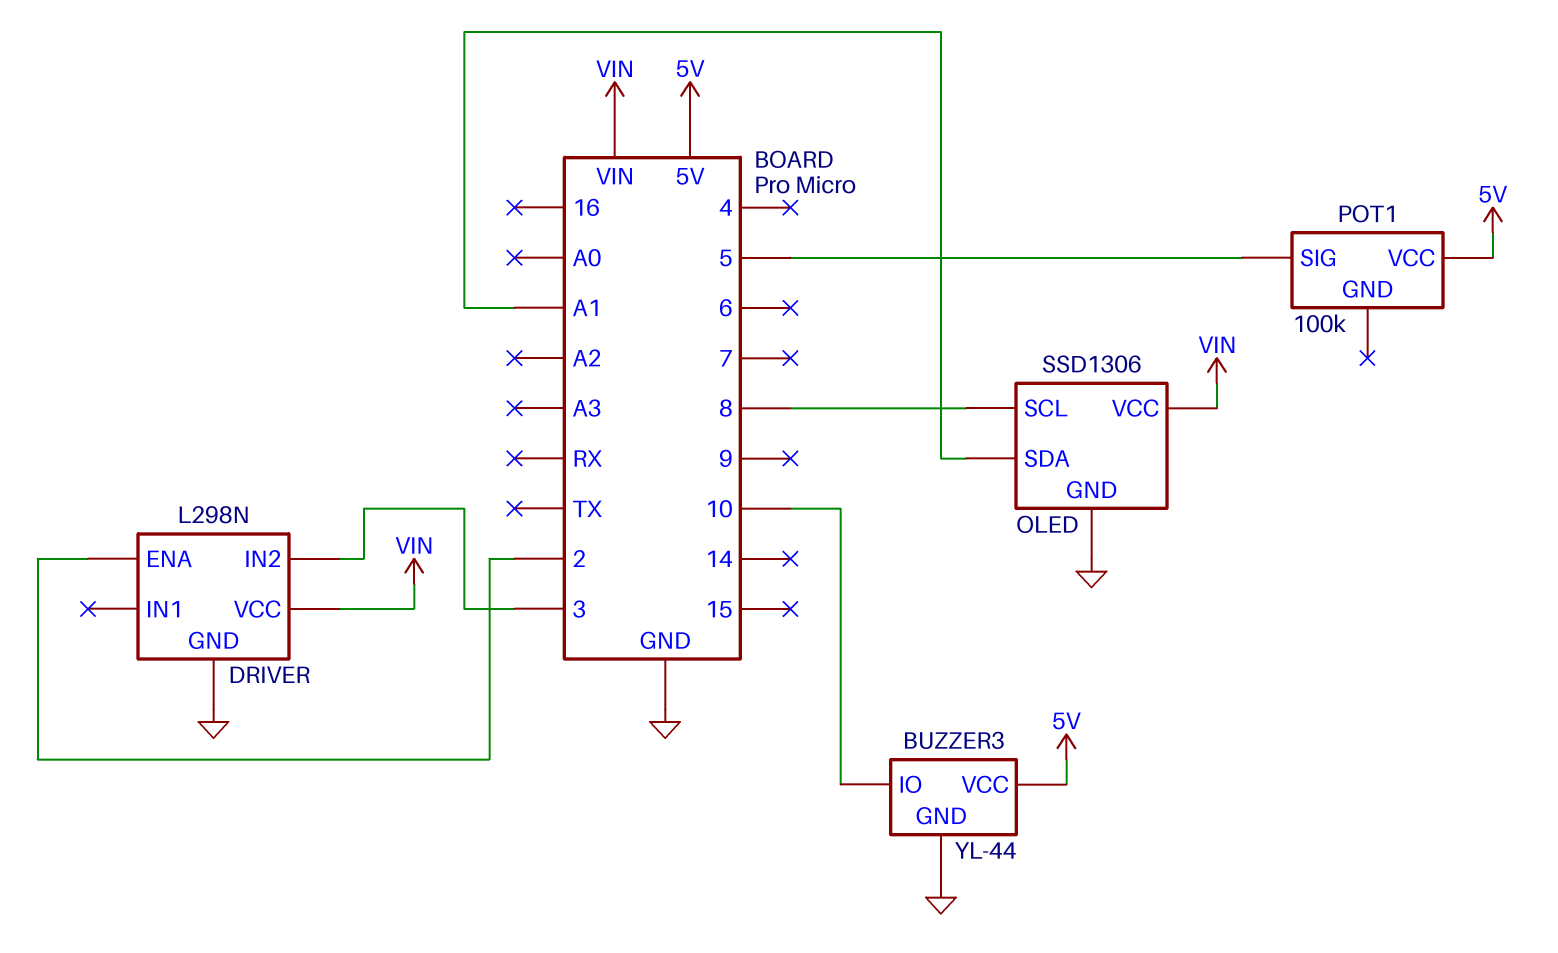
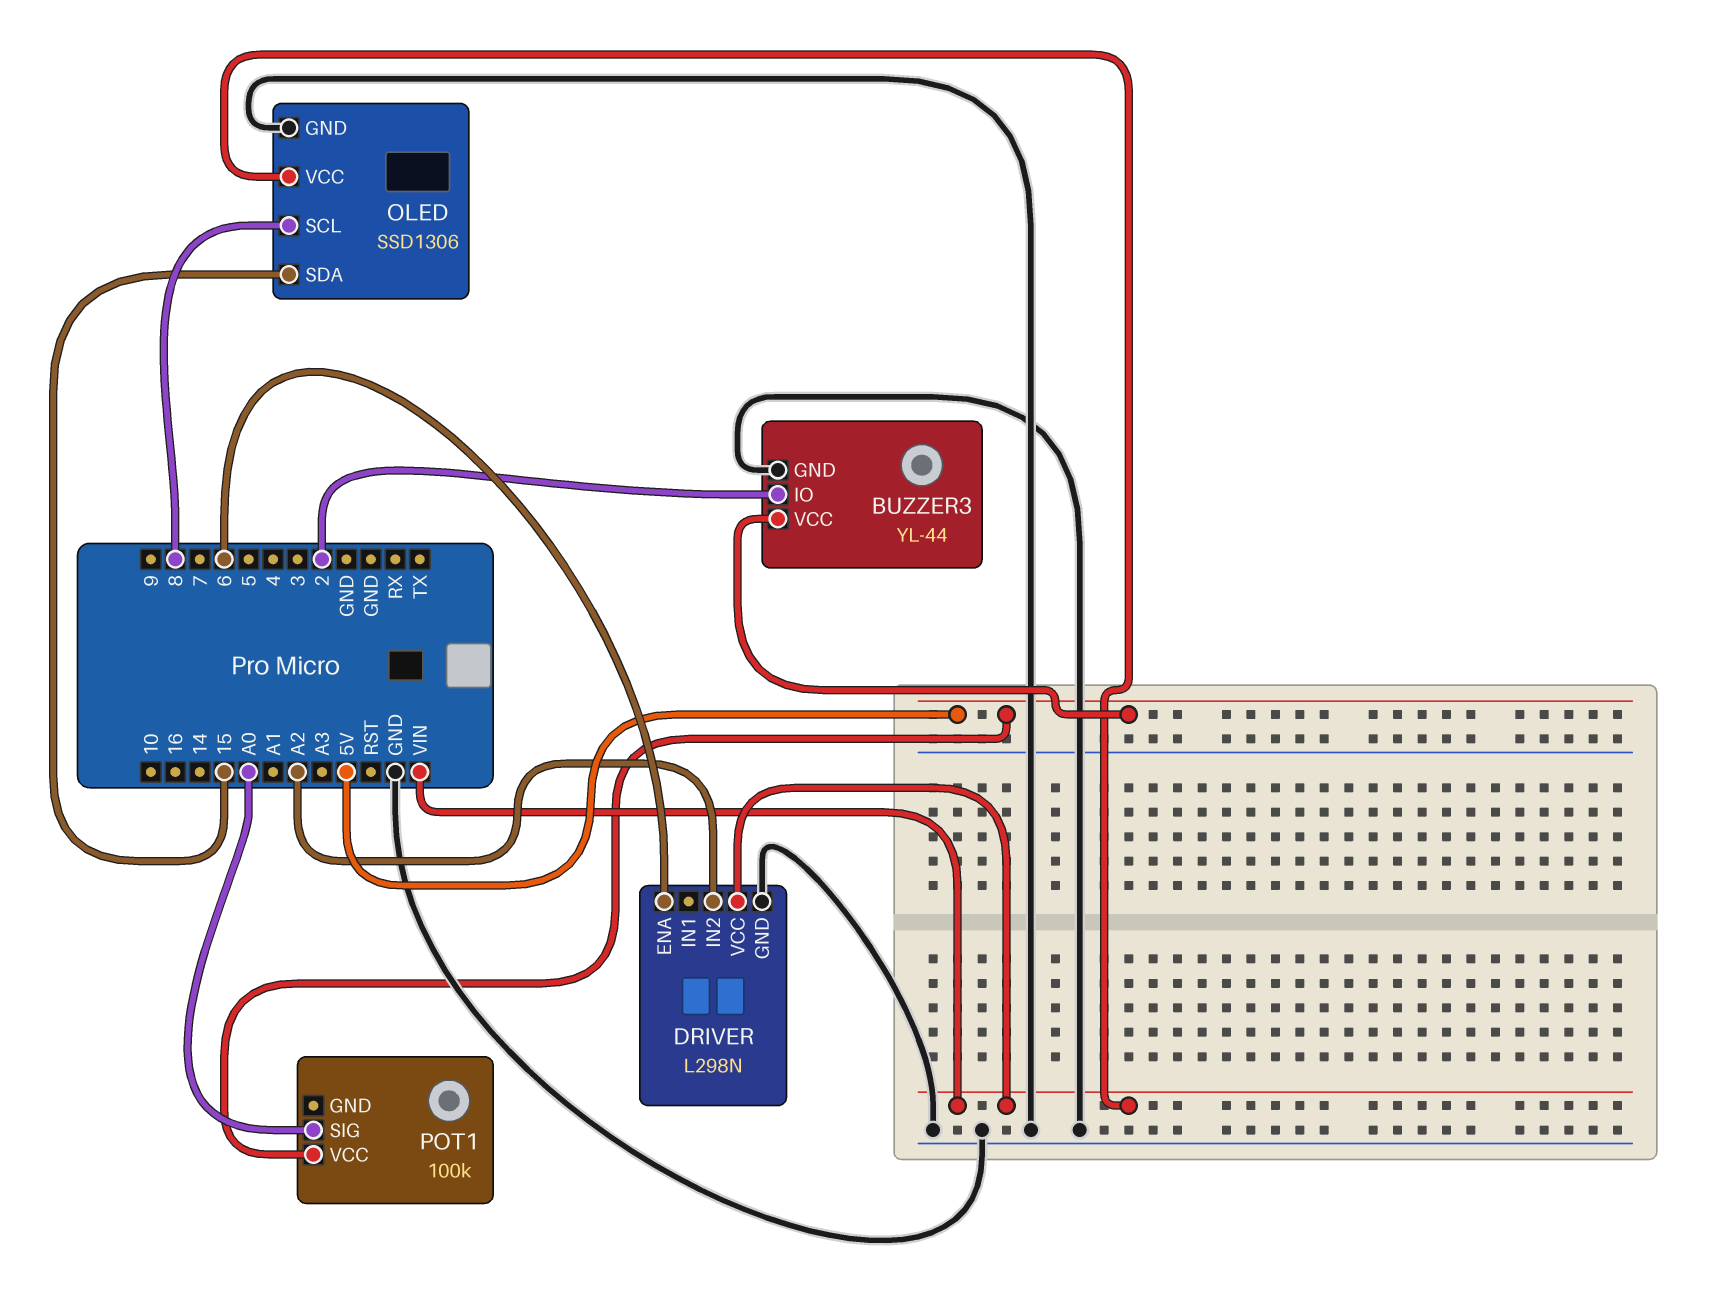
BUZZER3 pin IO: 10 -> 2
DRIVER pin ENA: 2 -> 6
DRIVER pin IN2: 3 -> A2
OLED pin SDA: A1 -> 15
POT1 pin SIG: 5 -> A0

